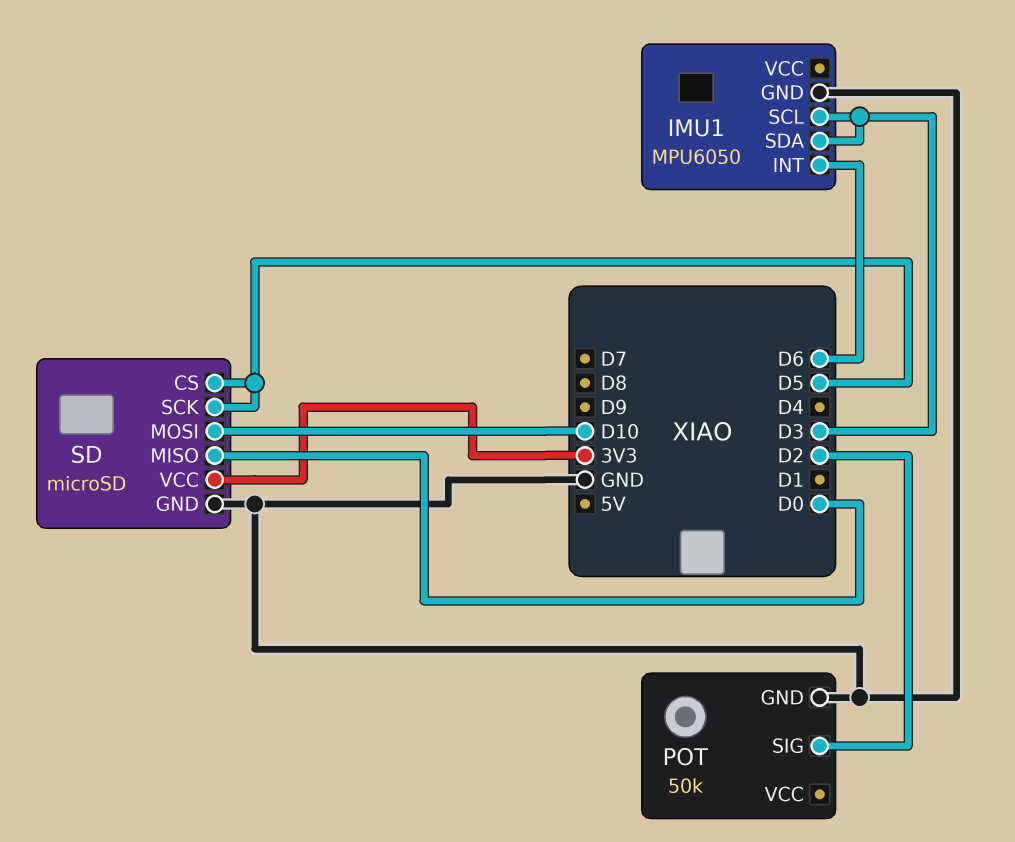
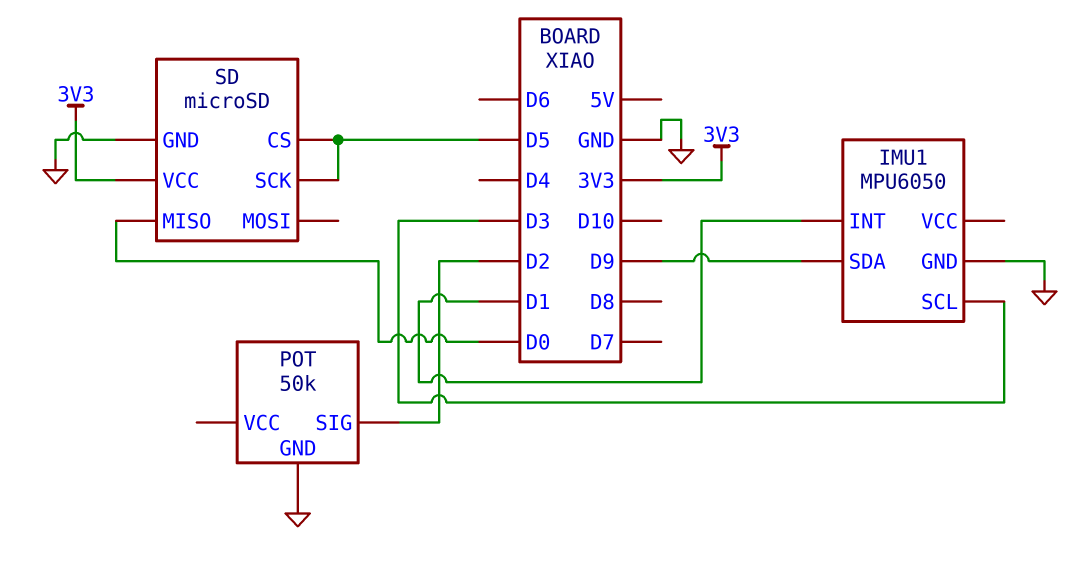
IMU1 pin INT: D6 -> D1
IMU1 pin SDA: D3 -> D9
SD pin MOSI: D10 -> none

